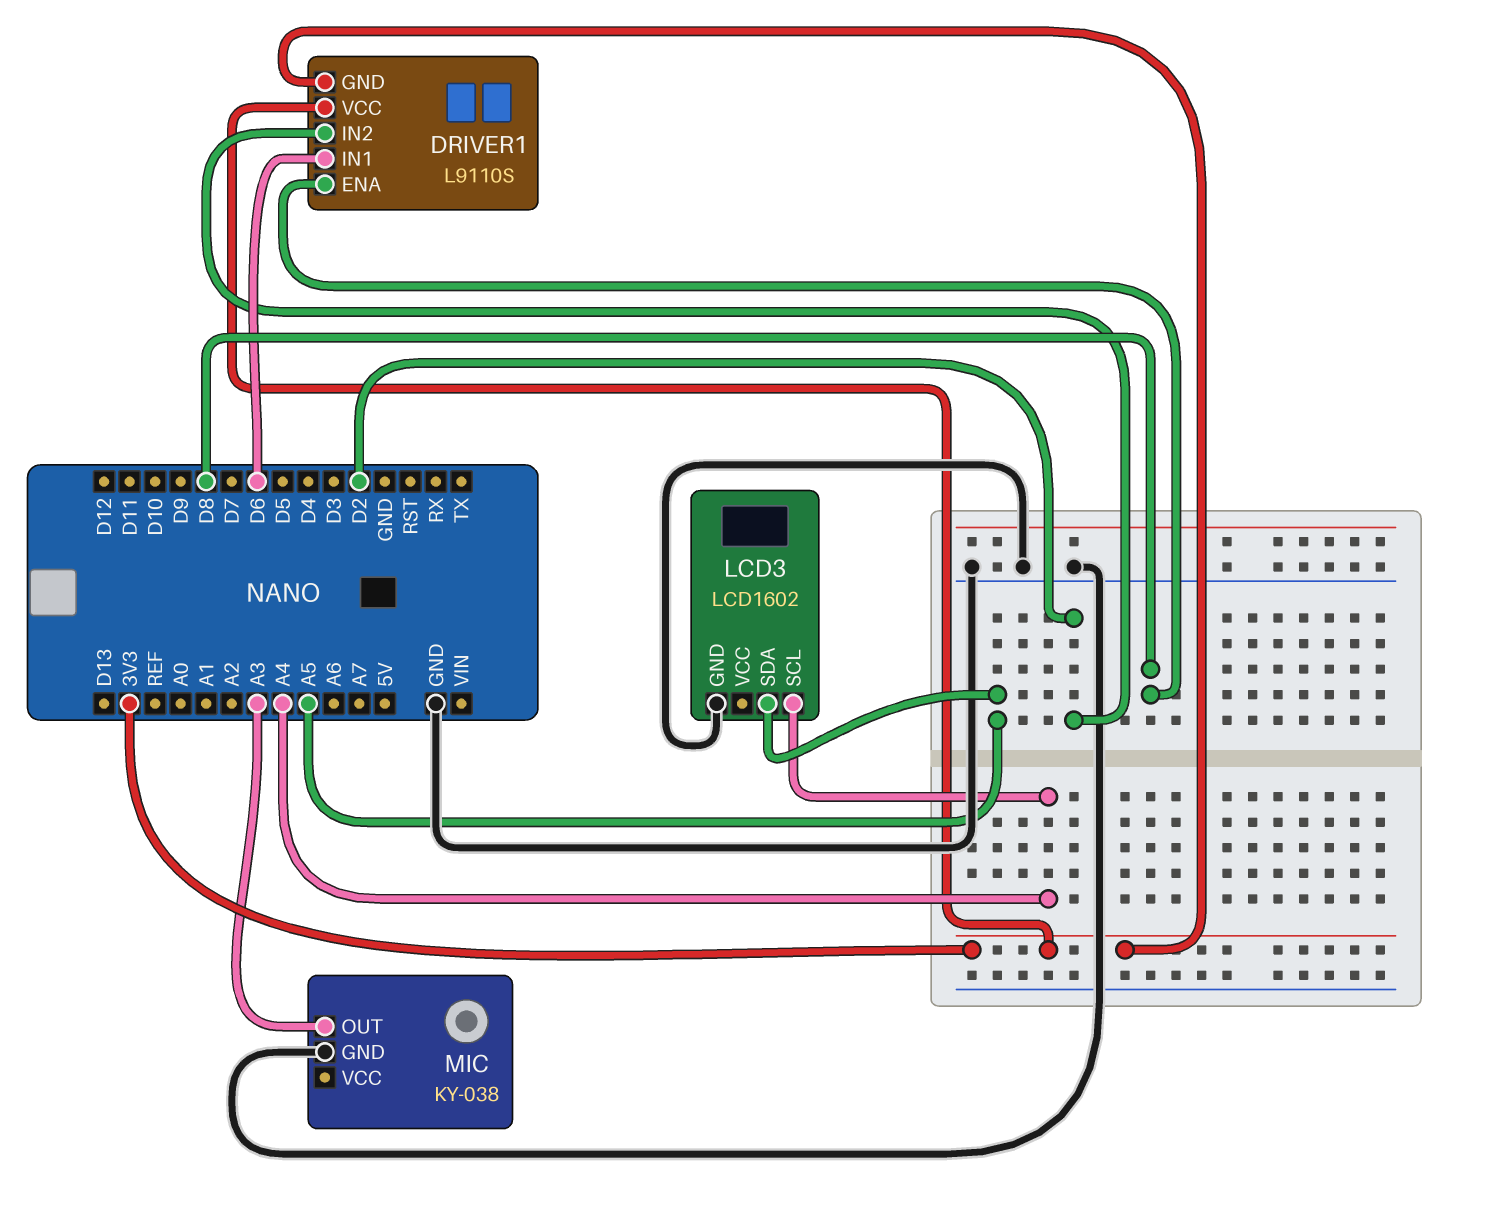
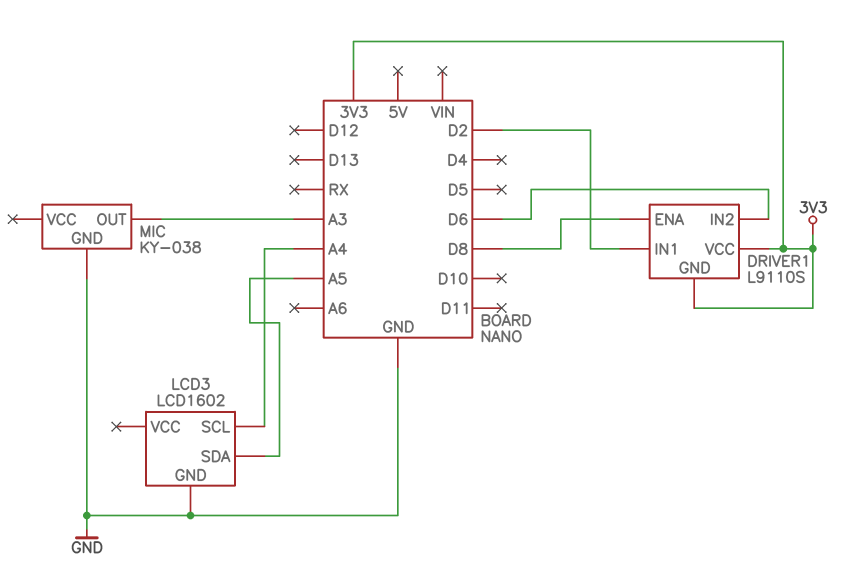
DRIVER1 pin IN1: D6 -> D2
DRIVER1 pin IN2: D2 -> D6

